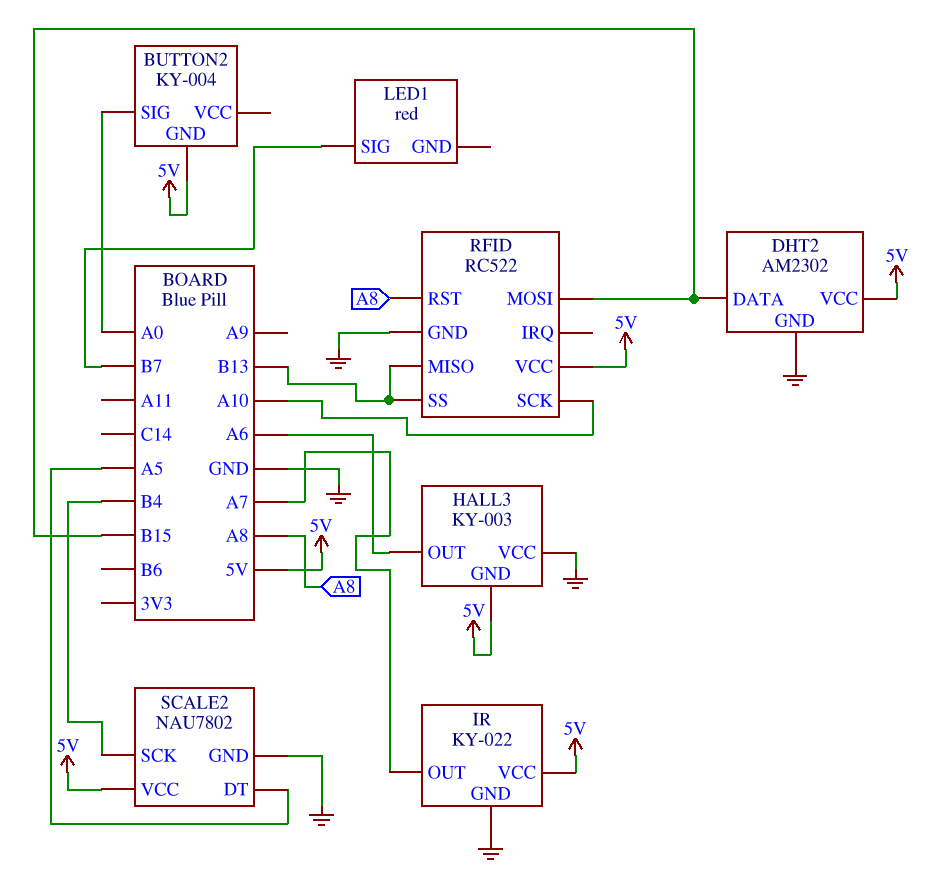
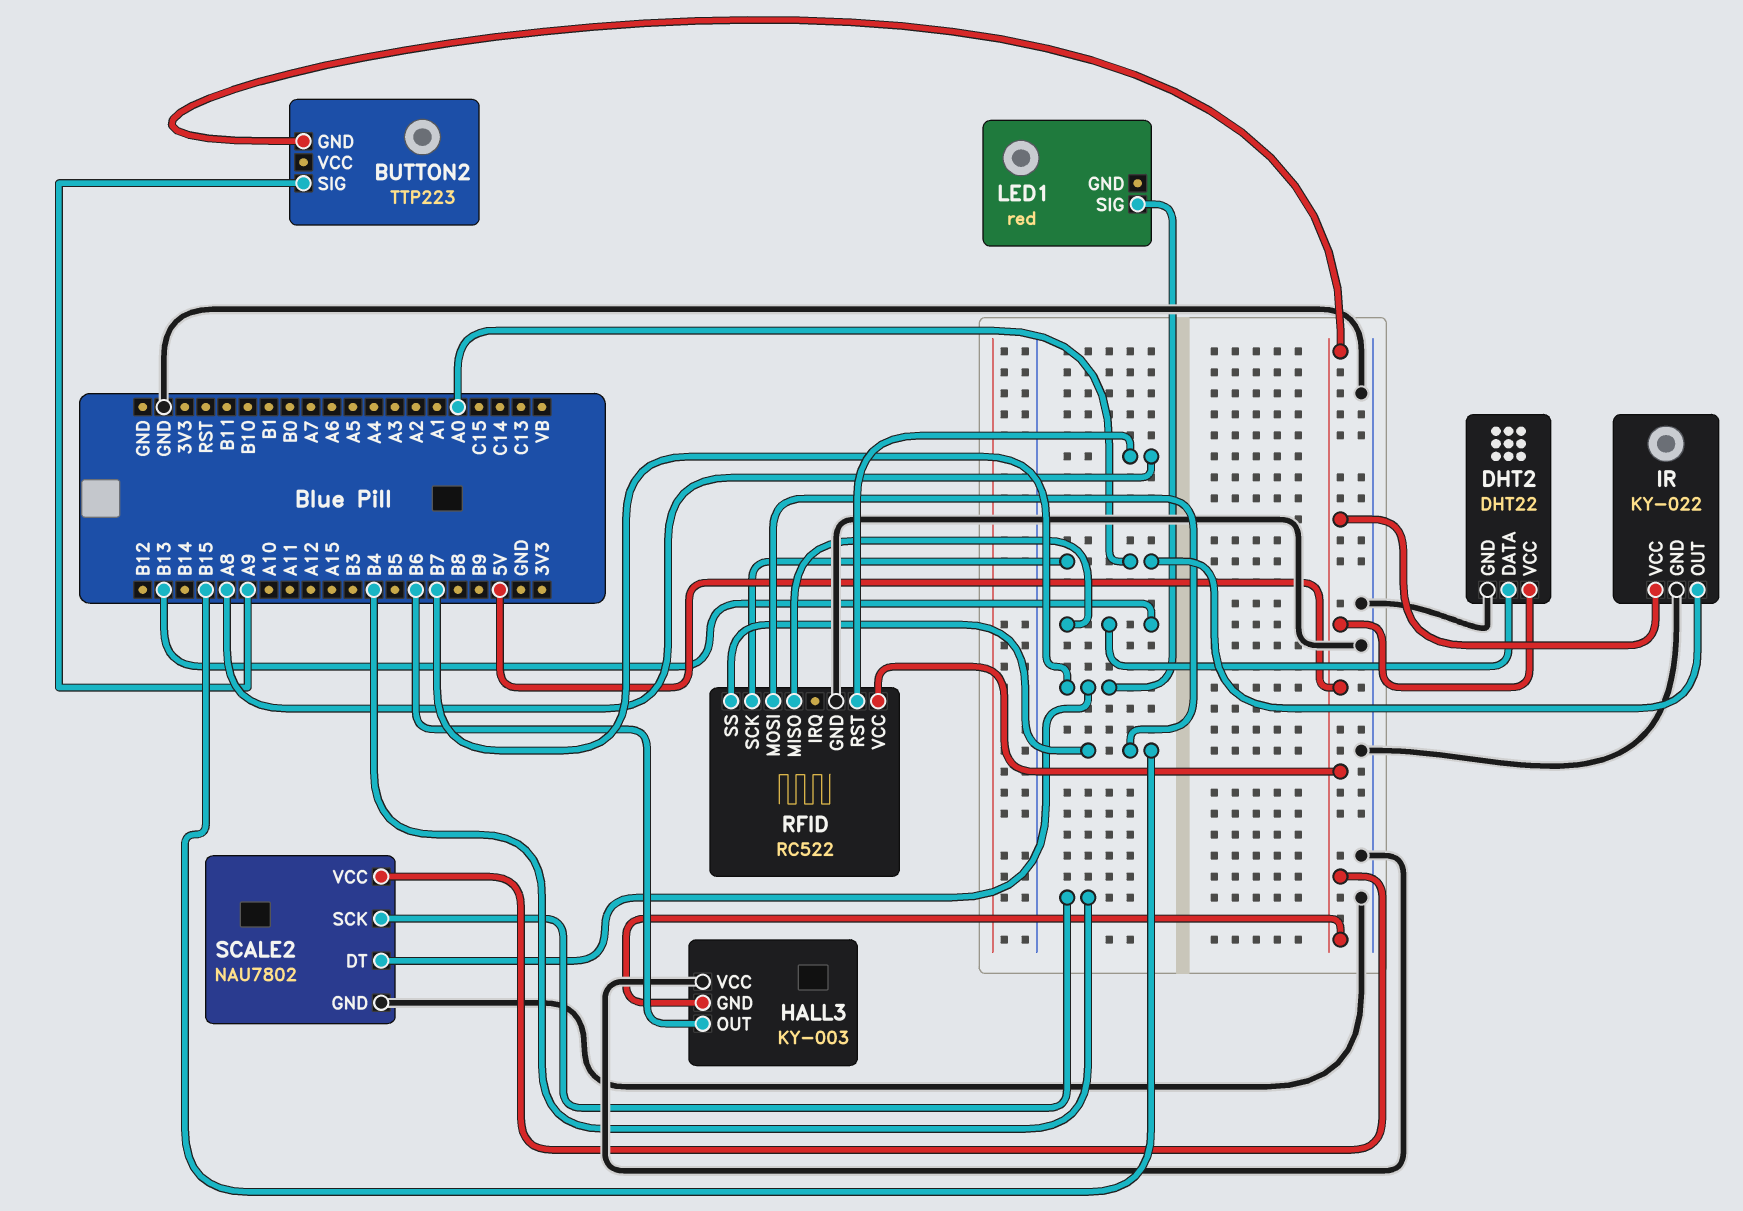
BUTTON2: KY-004 -> TTP223
BUTTON2 pin SIG: A0 -> A9
DHT2: AM2302 -> DHT22
DHT2 pin DATA: B15 -> B13
HALL3 pin OUT: A6 -> B6
IR pin OUT: A7 -> A0
RFID pin SCK: A10 -> A0
RFID pin SS: B13 -> B15
SCALE2 pin DT: A5 -> B7

